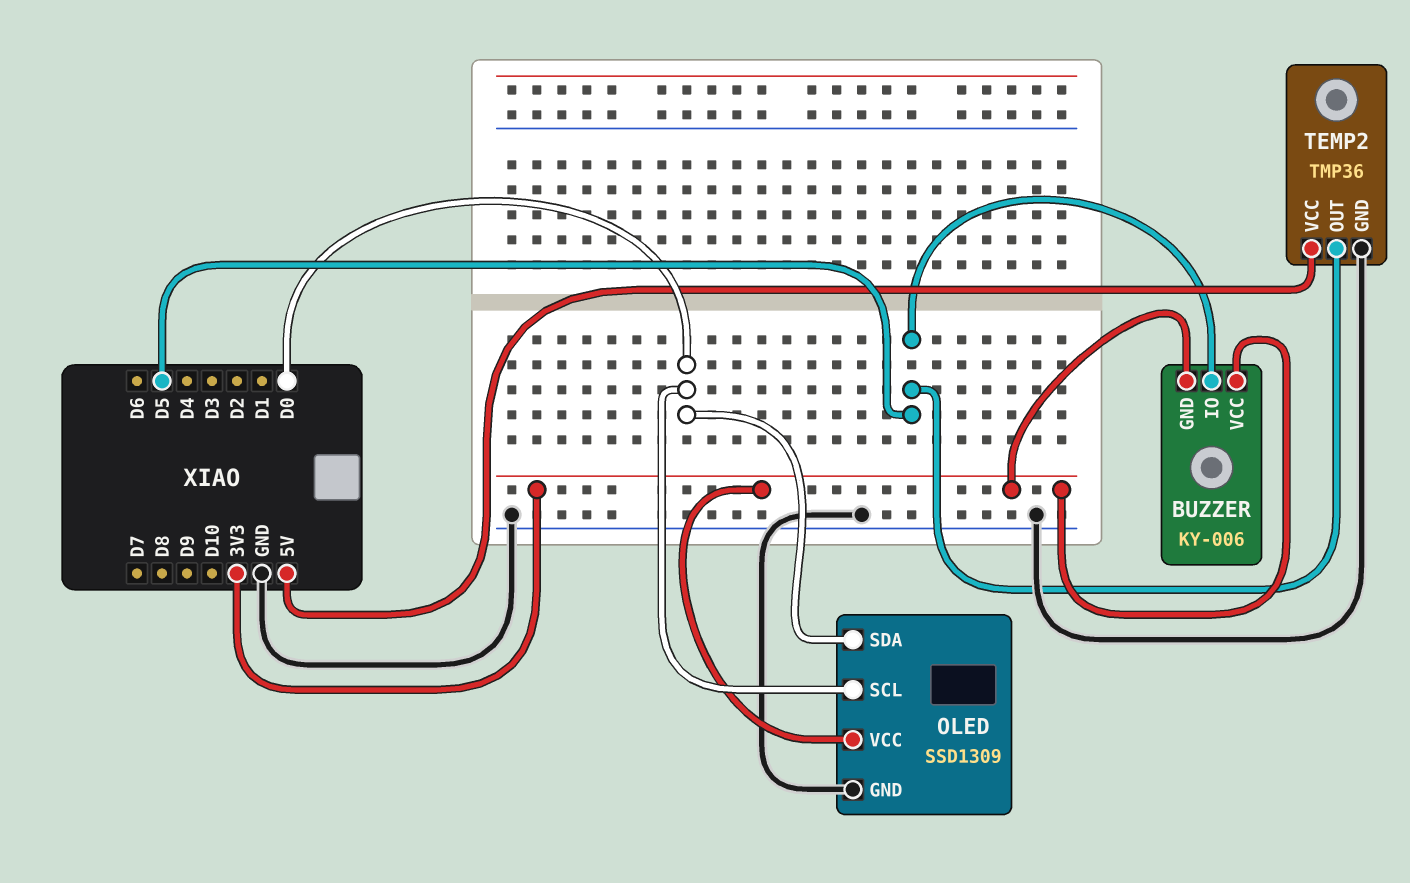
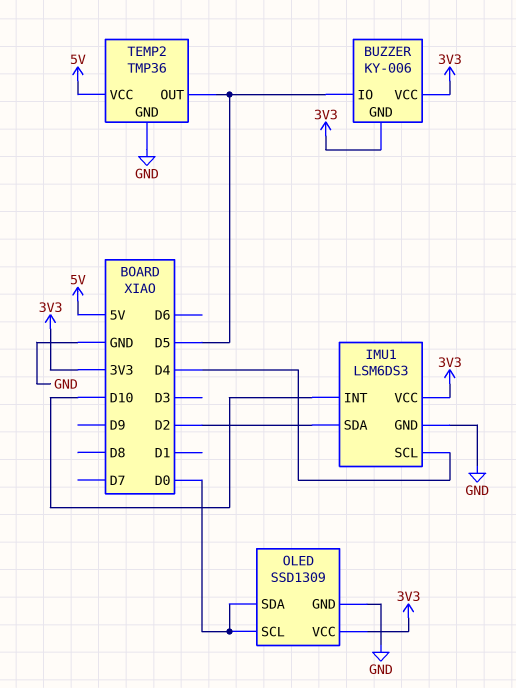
IMU1: none -> LSM6DS3
IMU1 pin GND: none -> GND
IMU1 pin INT: none -> D10
IMU1 pin SCL: none -> D4
IMU1 pin SDA: none -> D2
IMU1 pin VCC: none -> 3V3

